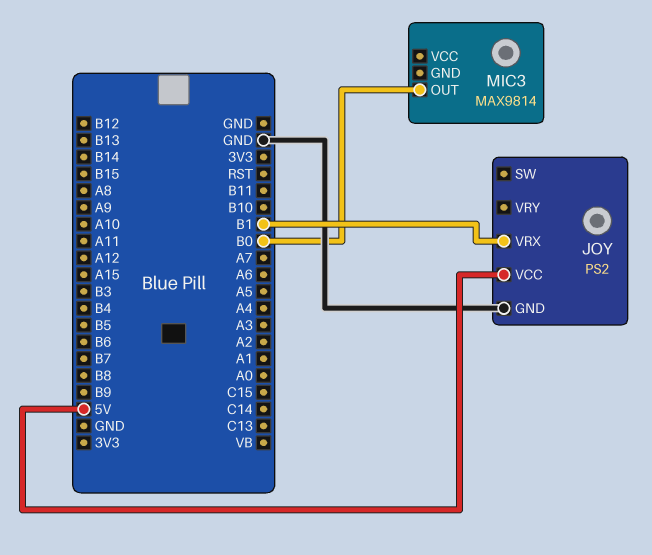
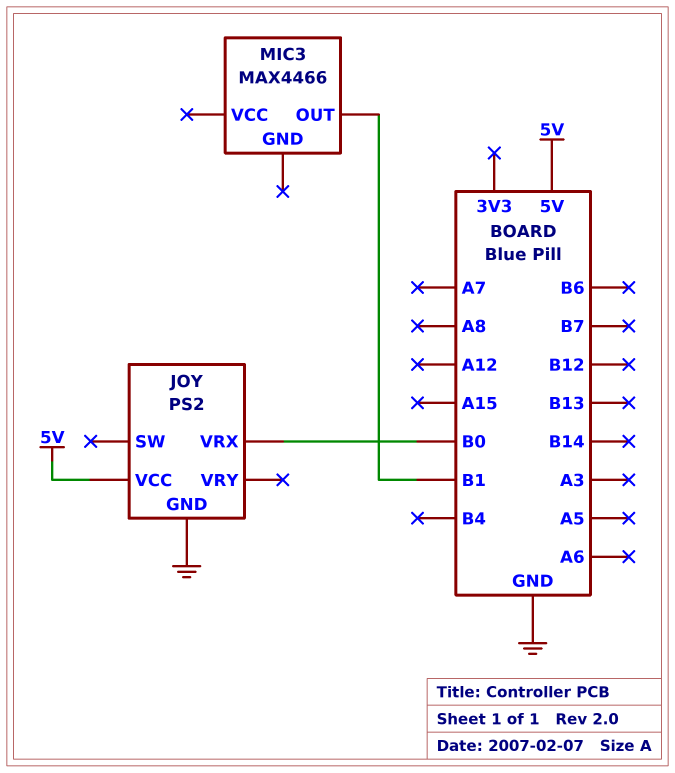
JOY pin VRX: B1 -> B0
MIC3: MAX9814 -> MAX4466
MIC3 pin OUT: B0 -> B1

